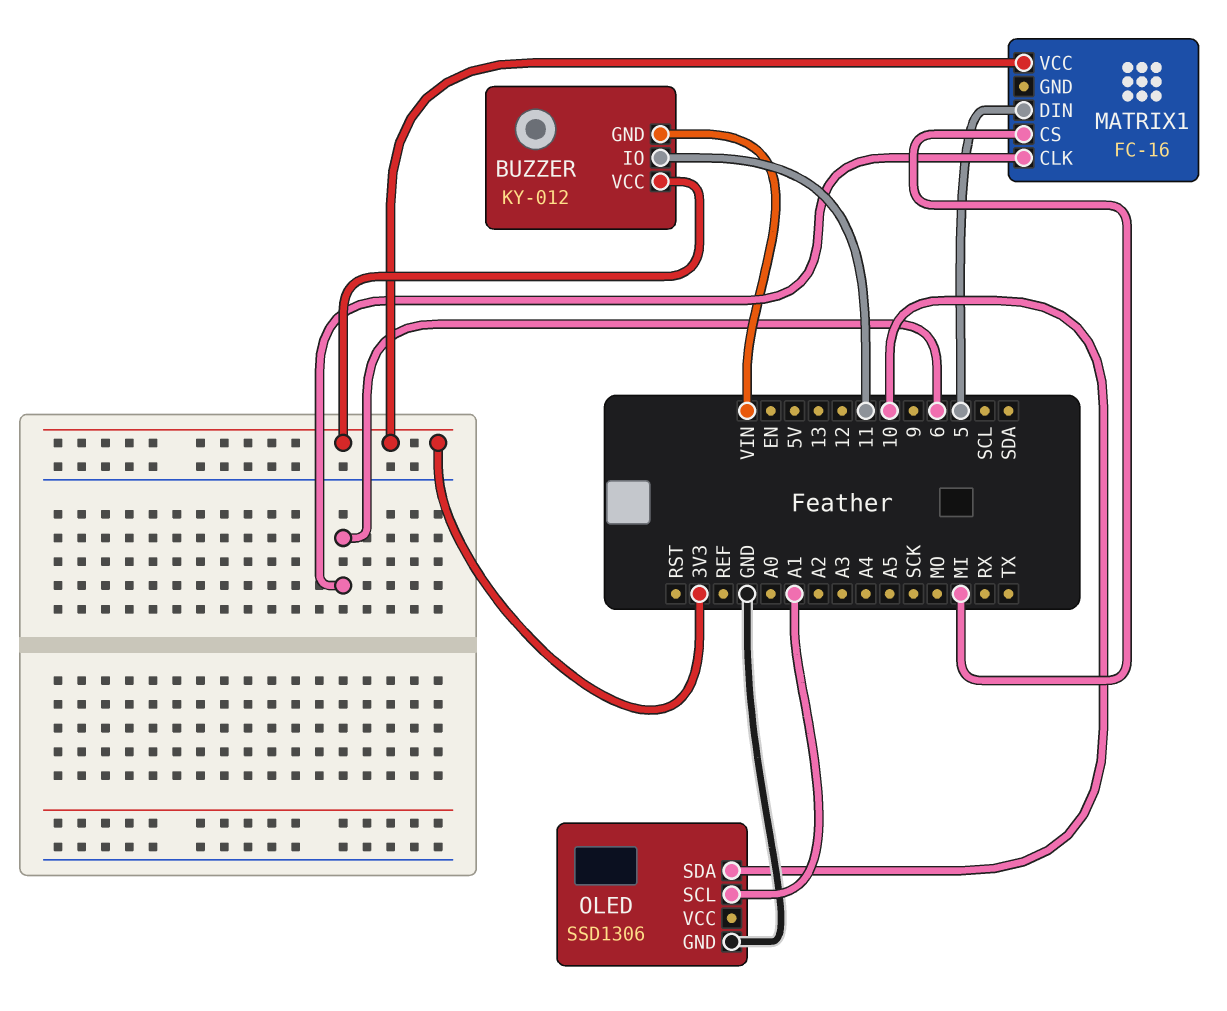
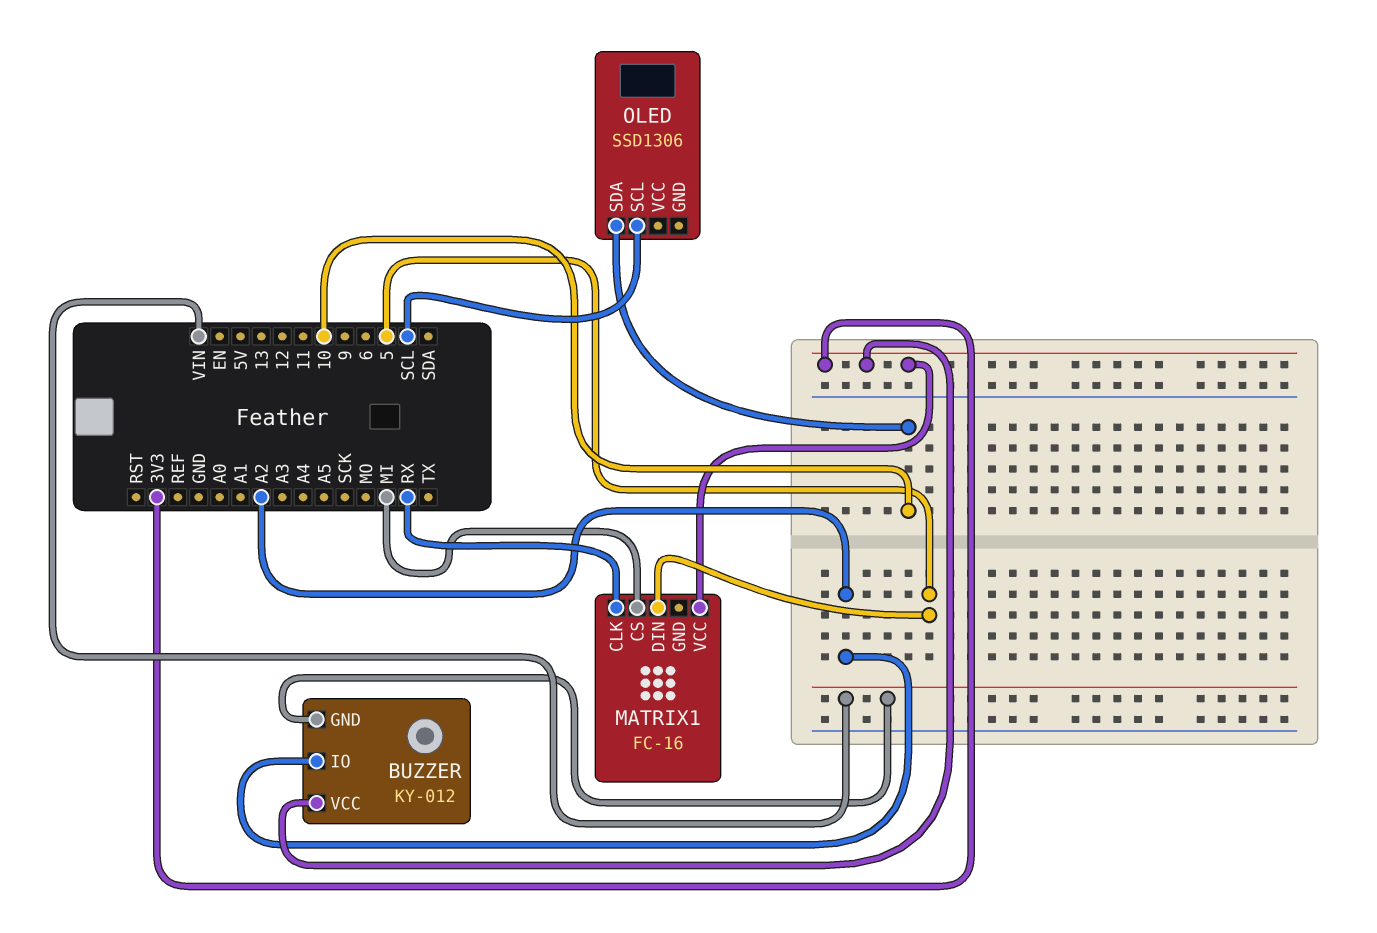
BUZZER pin IO: 11 -> A2
MATRIX1 pin CLK: 6 -> RX
OLED pin GND: GND -> none
OLED pin SCL: A1 -> SCL

